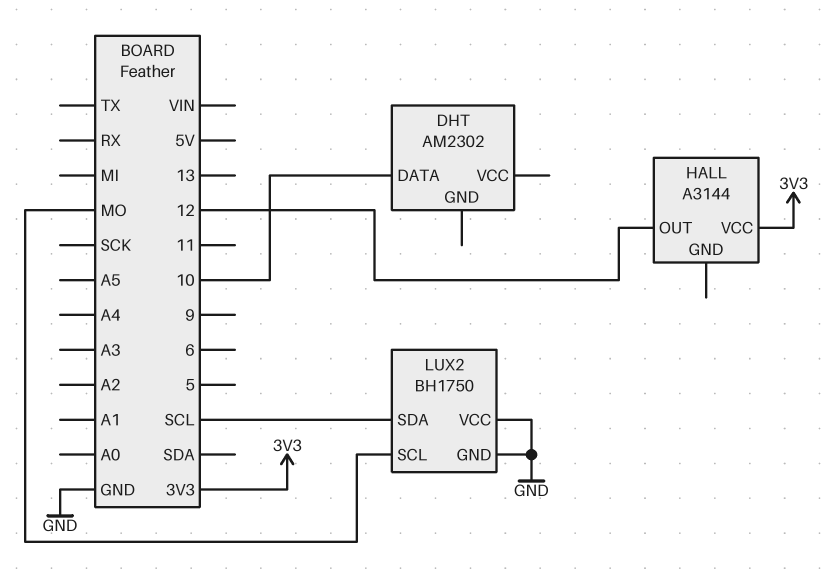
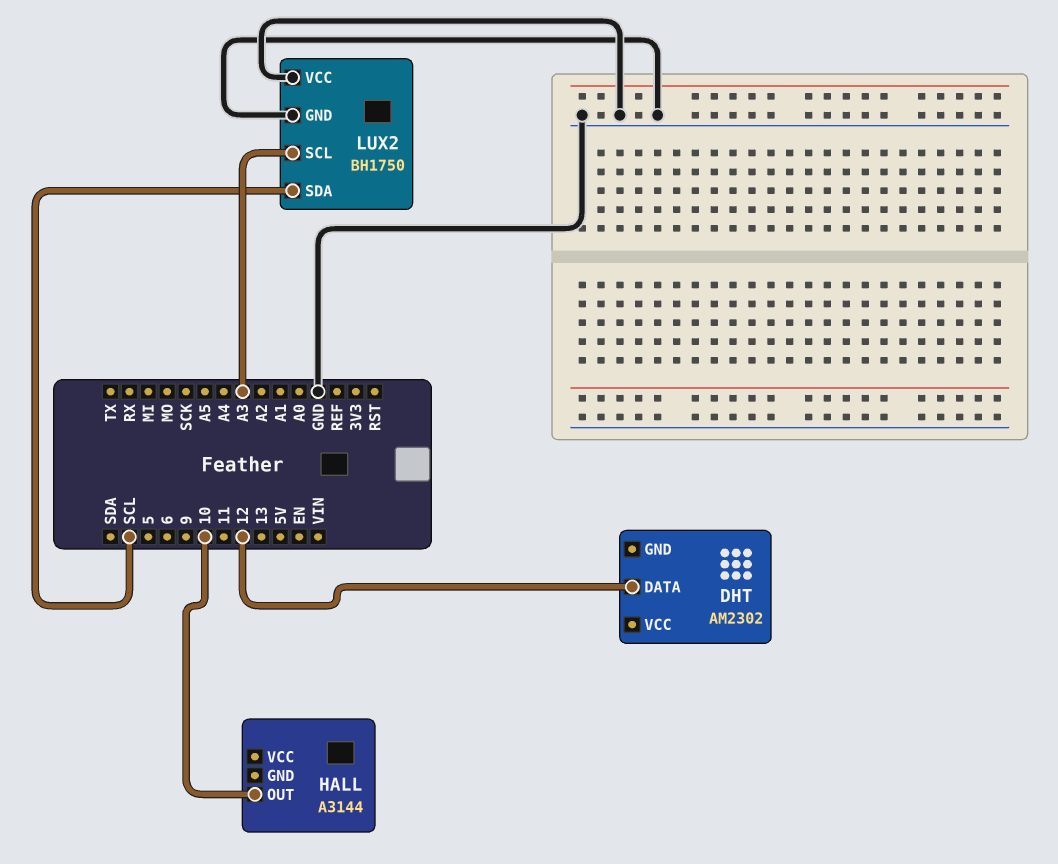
DHT pin DATA: 10 -> 12
HALL pin OUT: 12 -> 10
HALL pin VCC: 3V3 -> none
LUX2 pin SCL: MO -> A3

